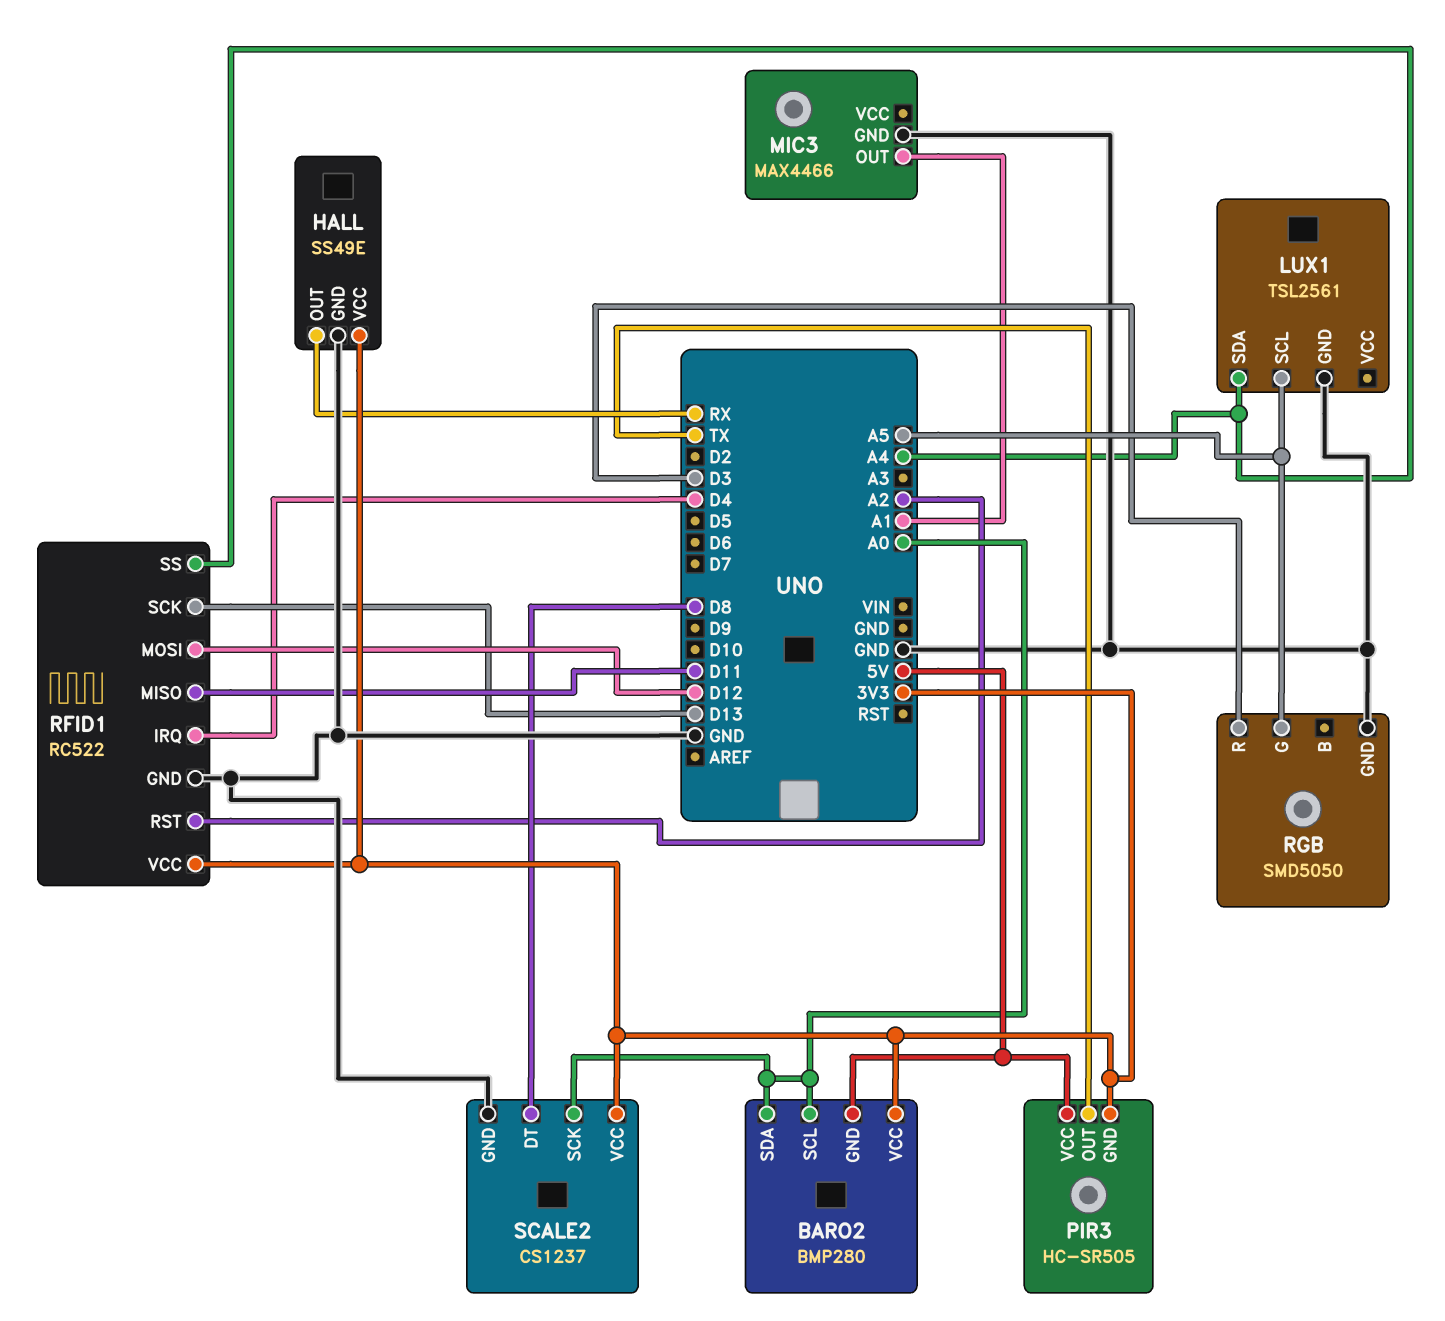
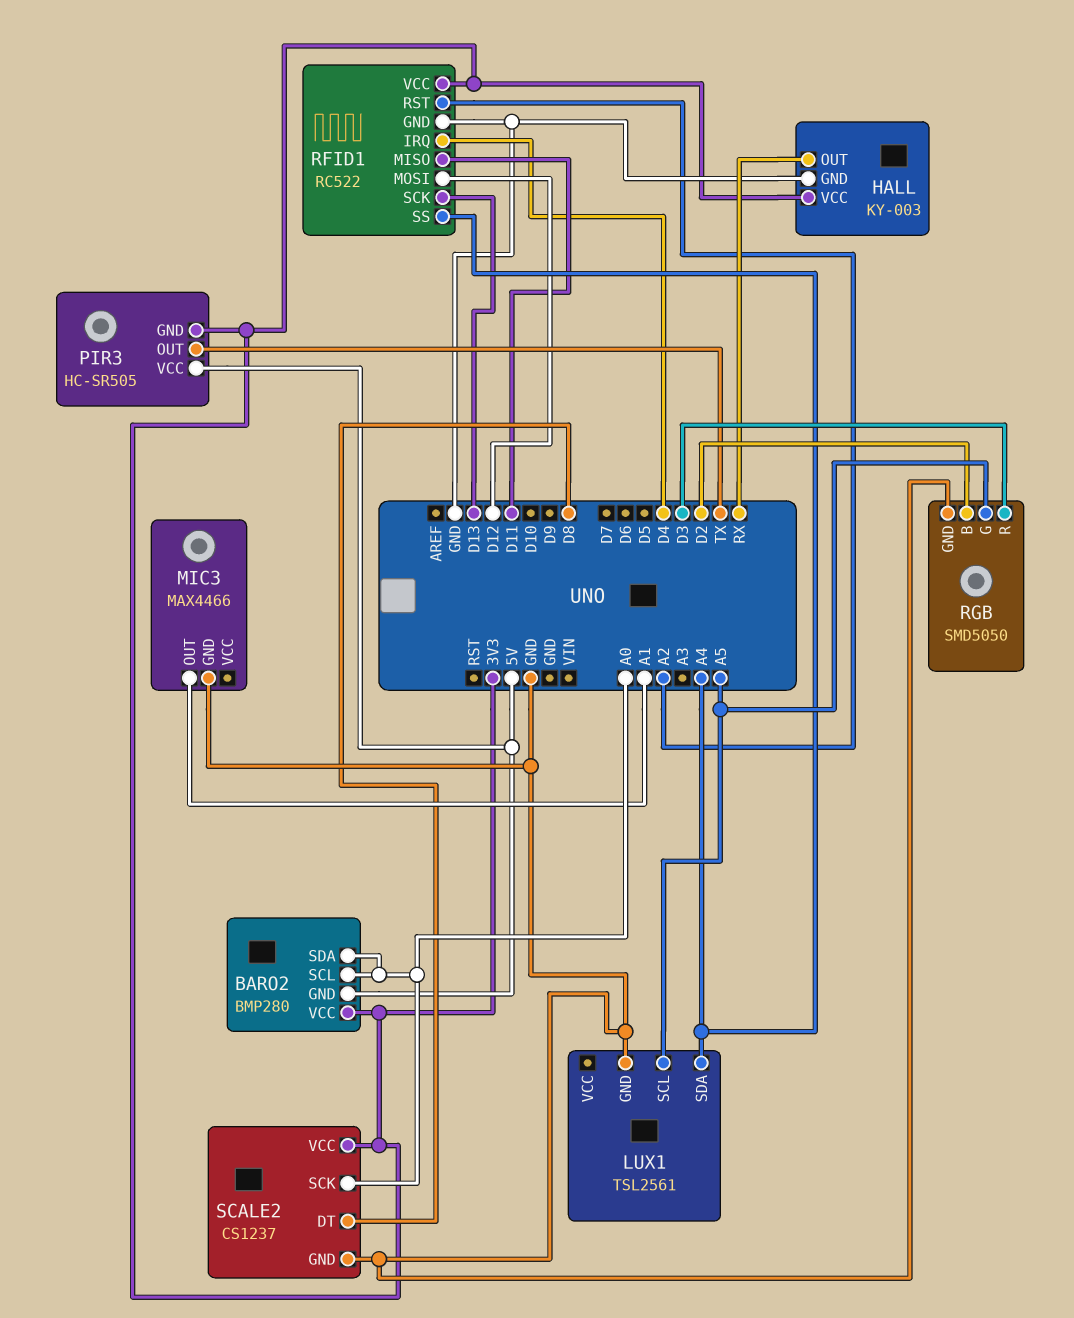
HALL: SS49E -> KY-003
RGB pin B: none -> D2

